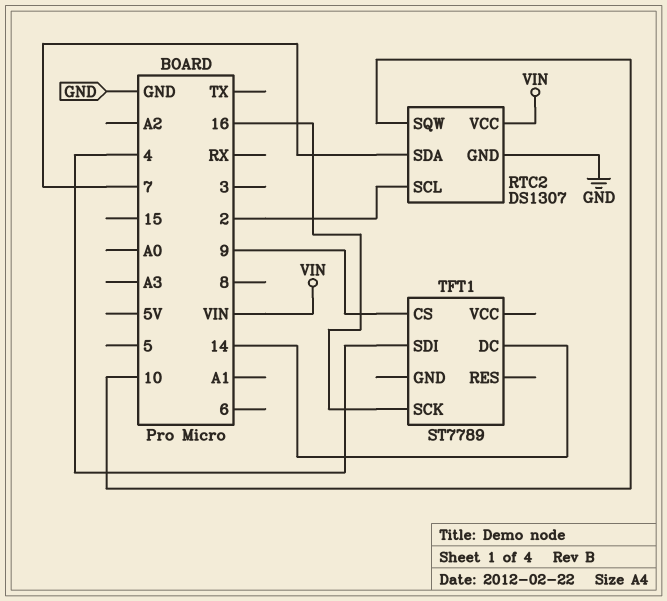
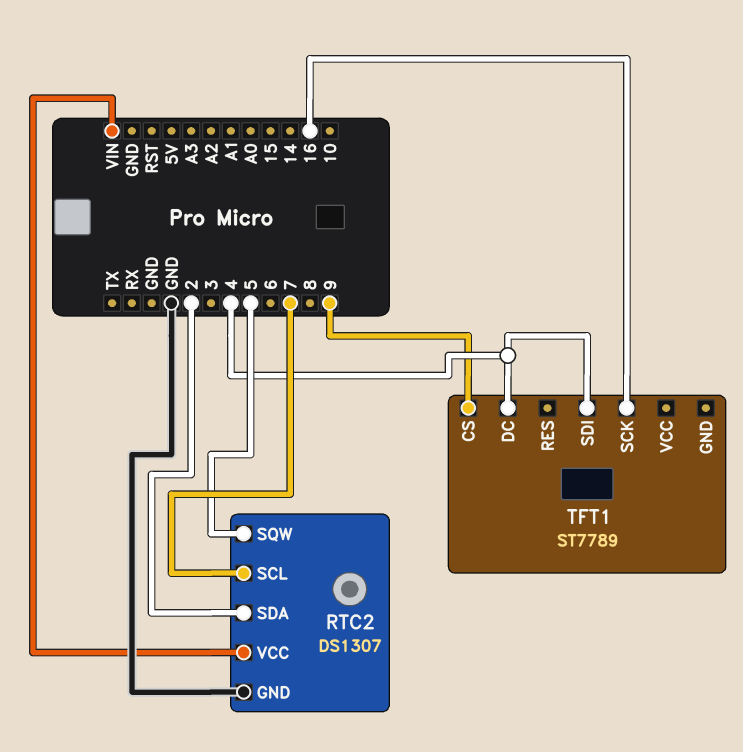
RTC2 pin SCL: 2 -> 7
RTC2 pin SDA: 7 -> 2
RTC2 pin SQW: 10 -> 5
TFT1 pin DC: 14 -> 4

